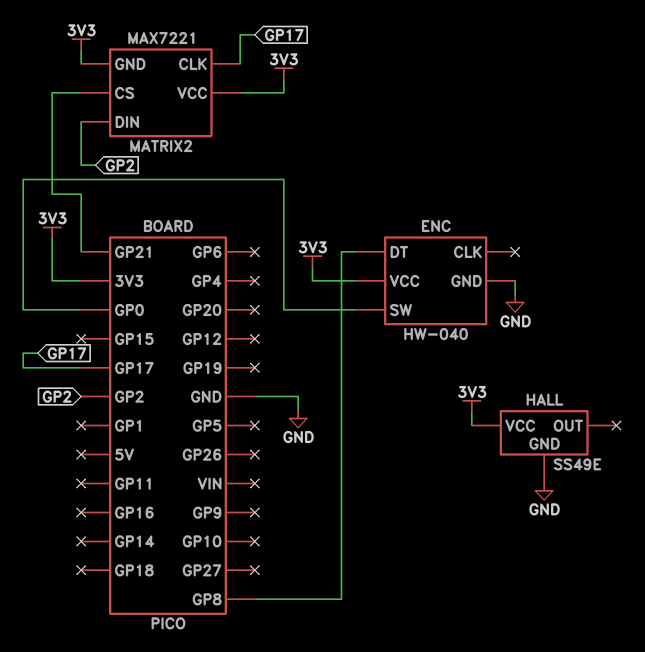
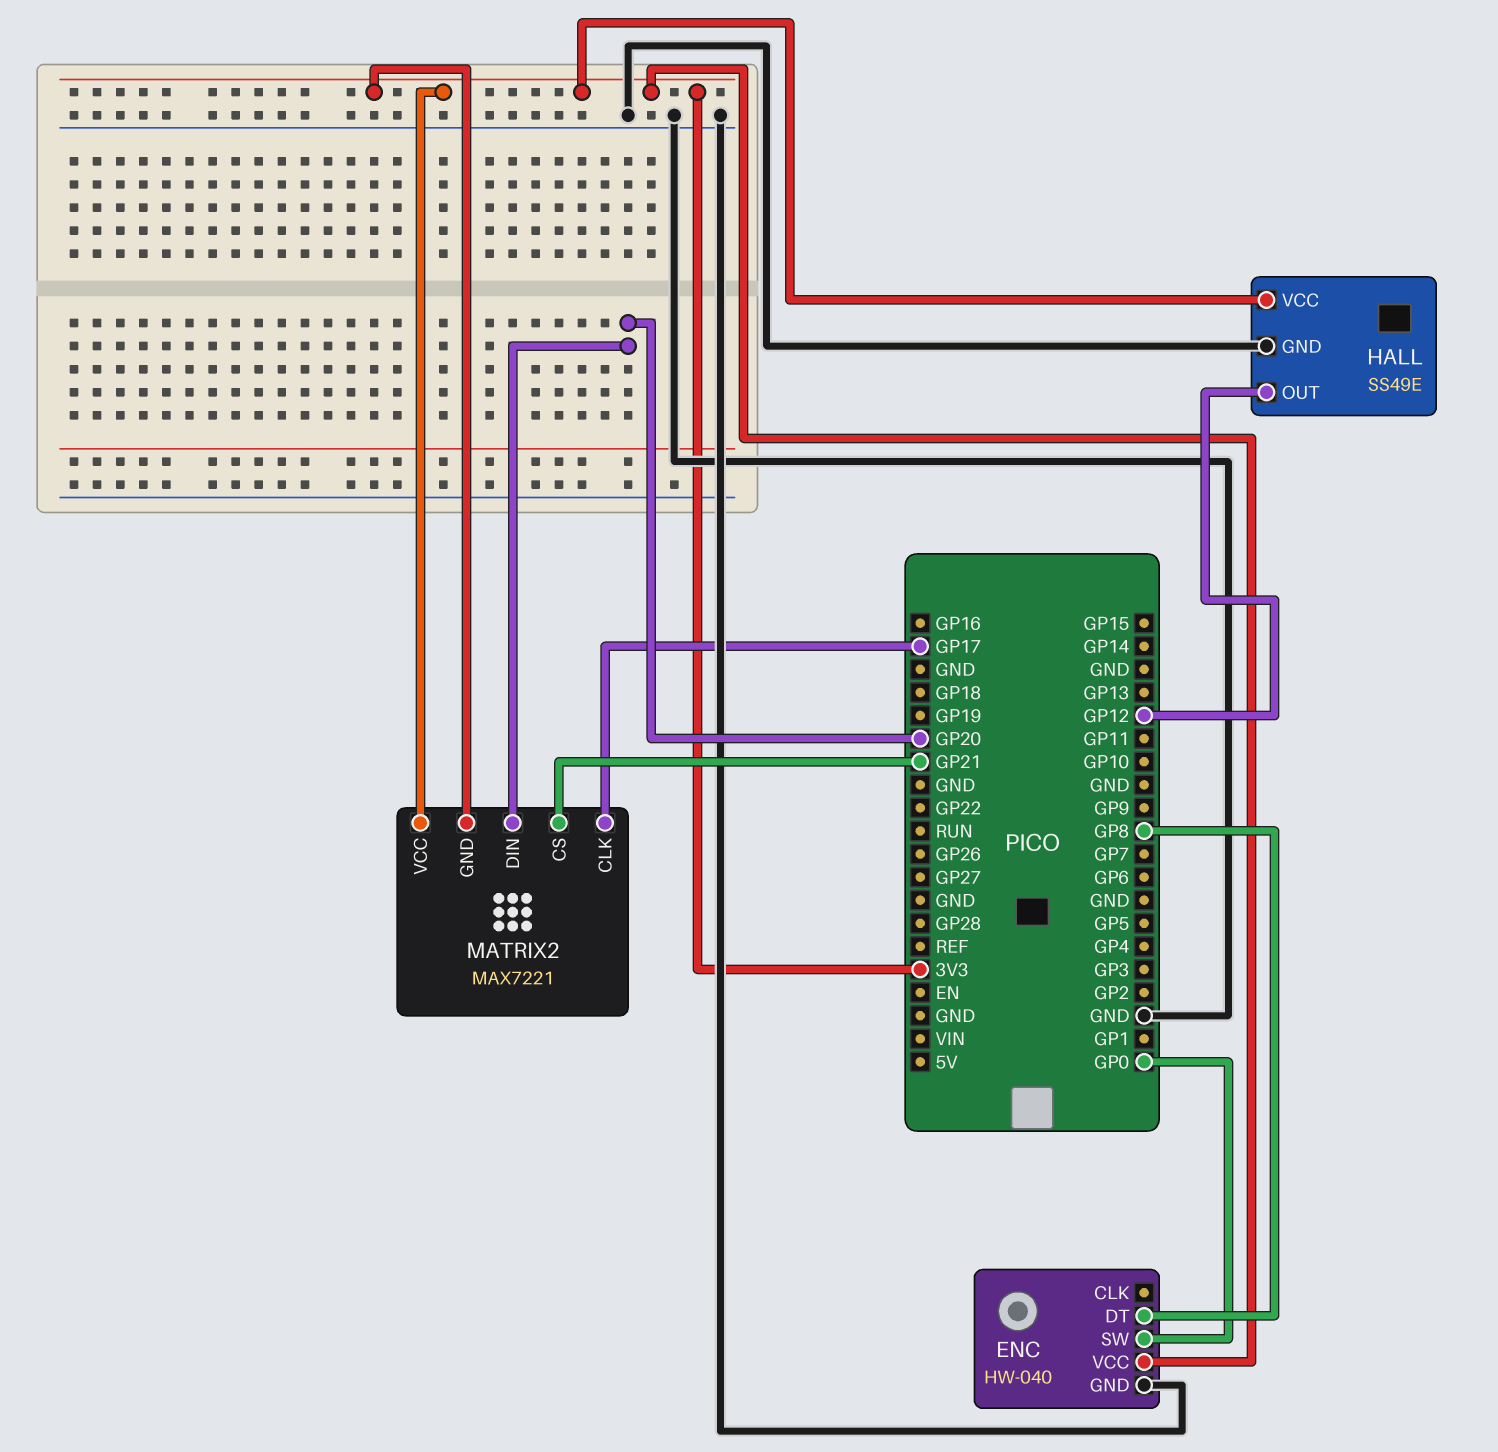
HALL pin OUT: none -> GP12
MATRIX2 pin DIN: GP2 -> GP20

